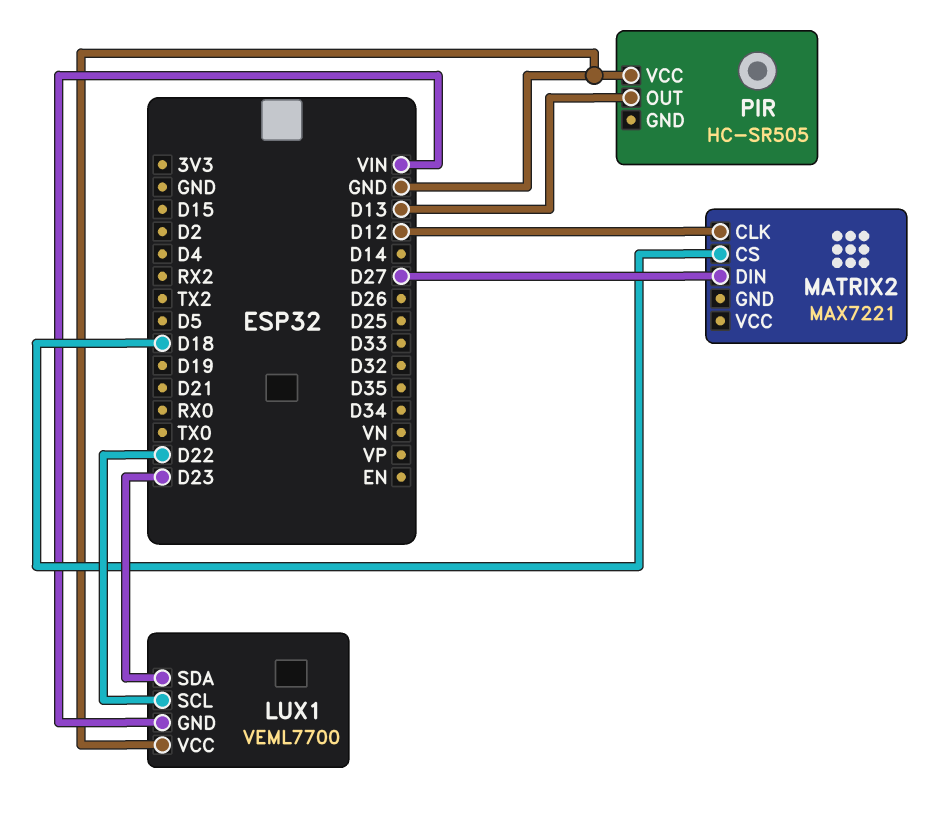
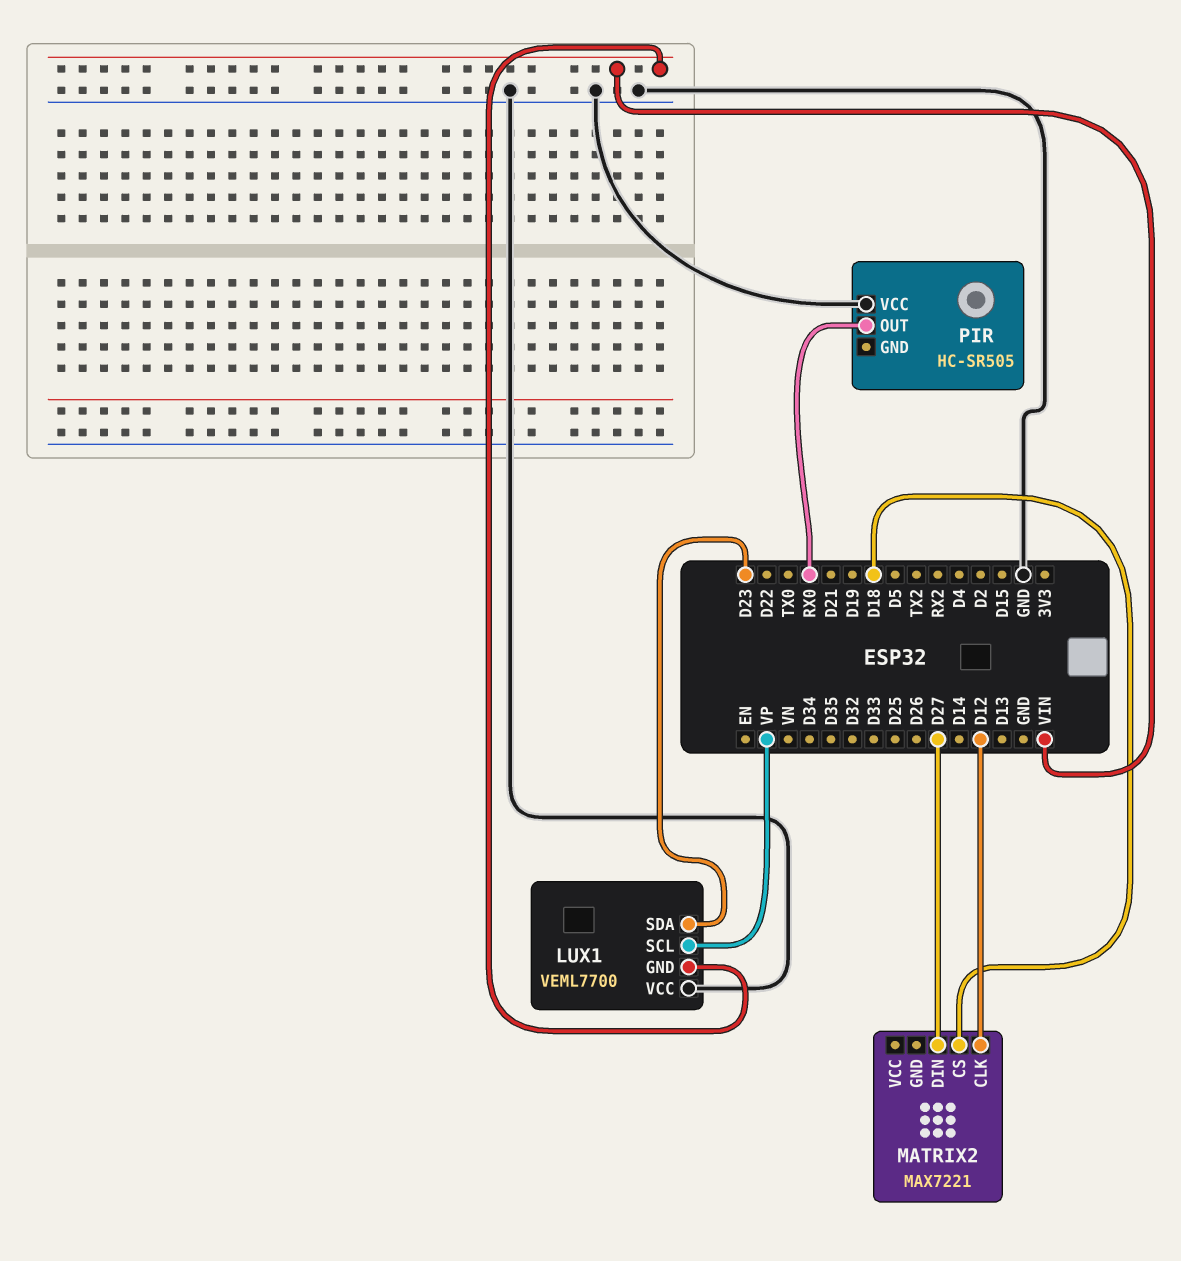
LUX1 pin SCL: D22 -> VP
PIR pin OUT: D13 -> RX0

